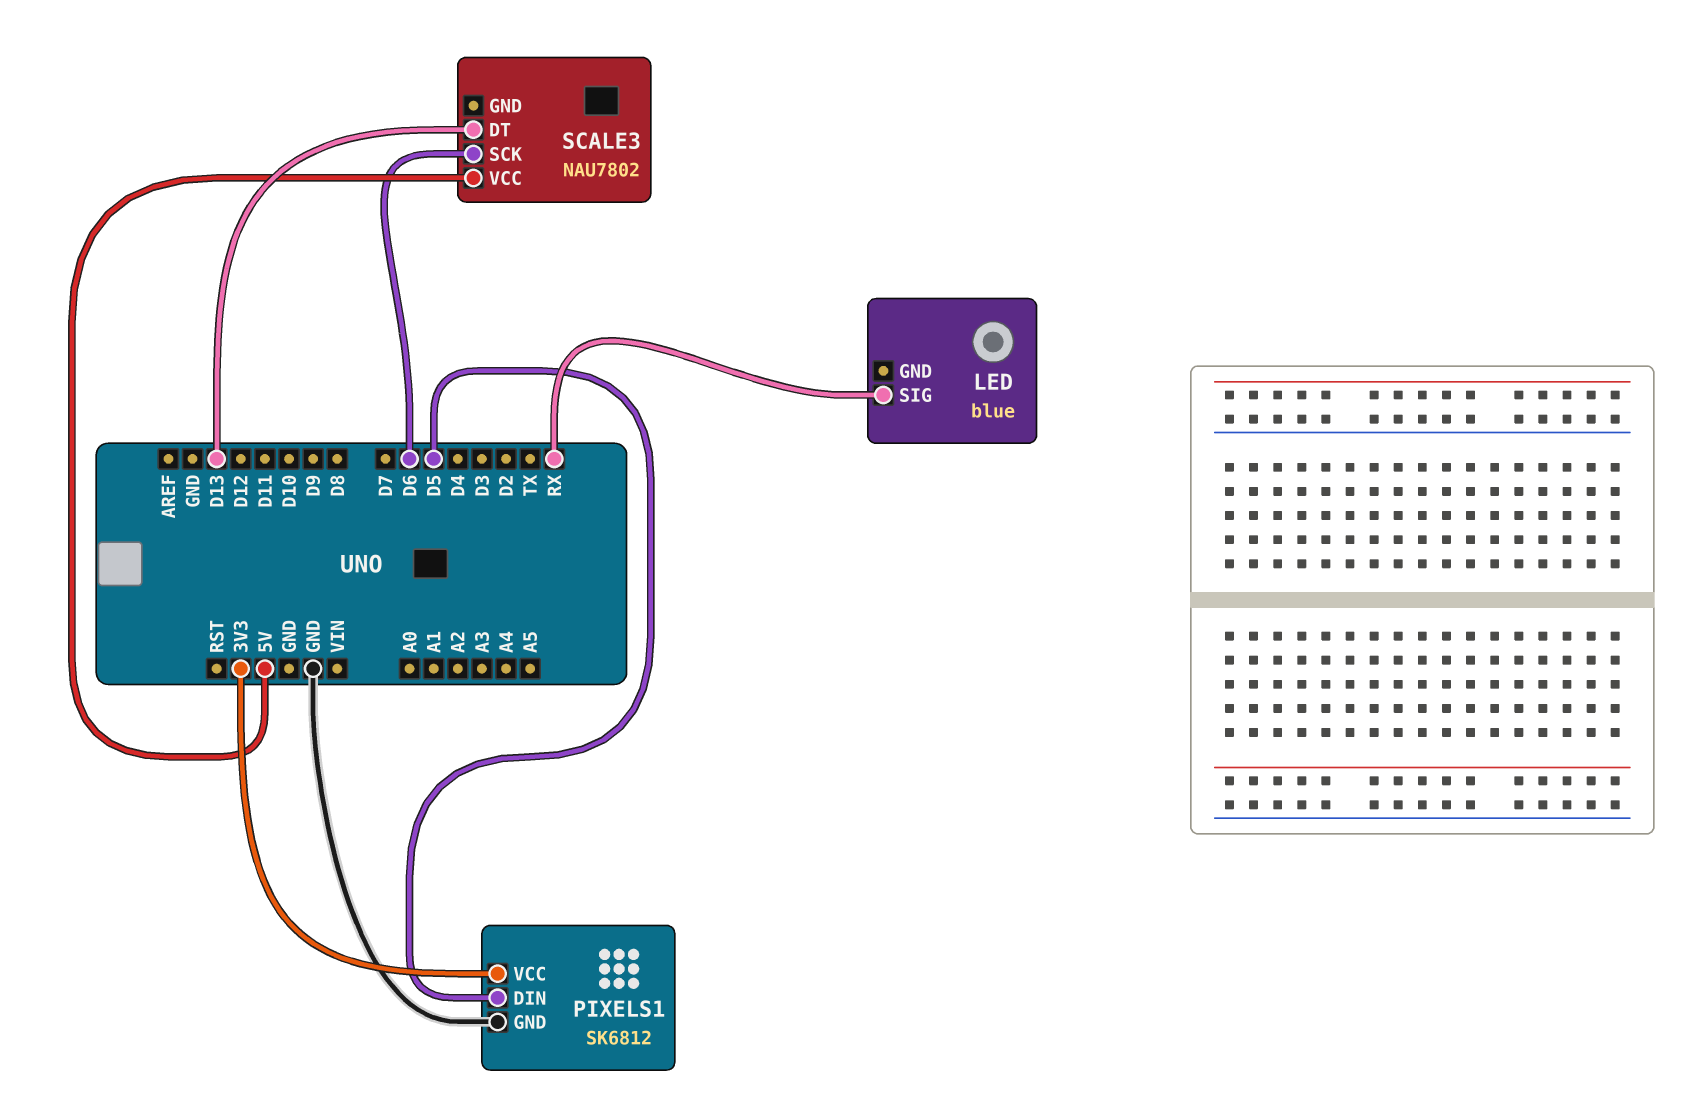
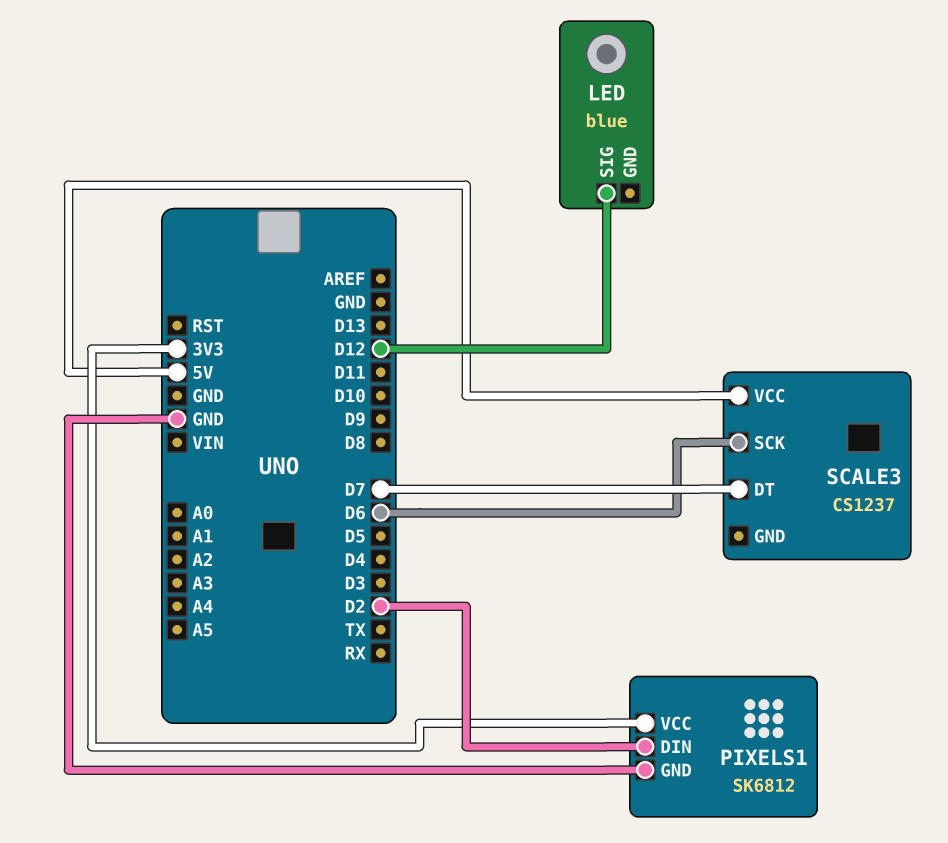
LED pin SIG: RX -> D12
PIXELS1 pin DIN: D5 -> D2
SCALE3: NAU7802 -> CS1237
SCALE3 pin DT: D13 -> D7

